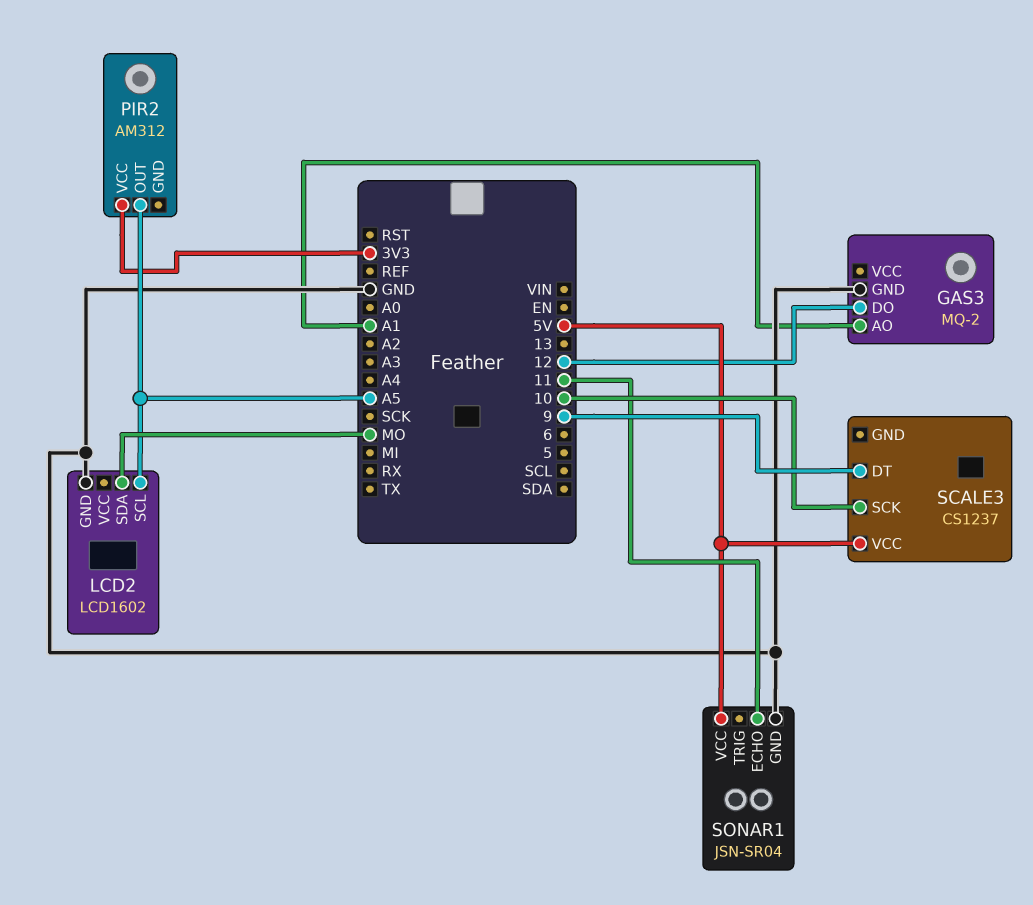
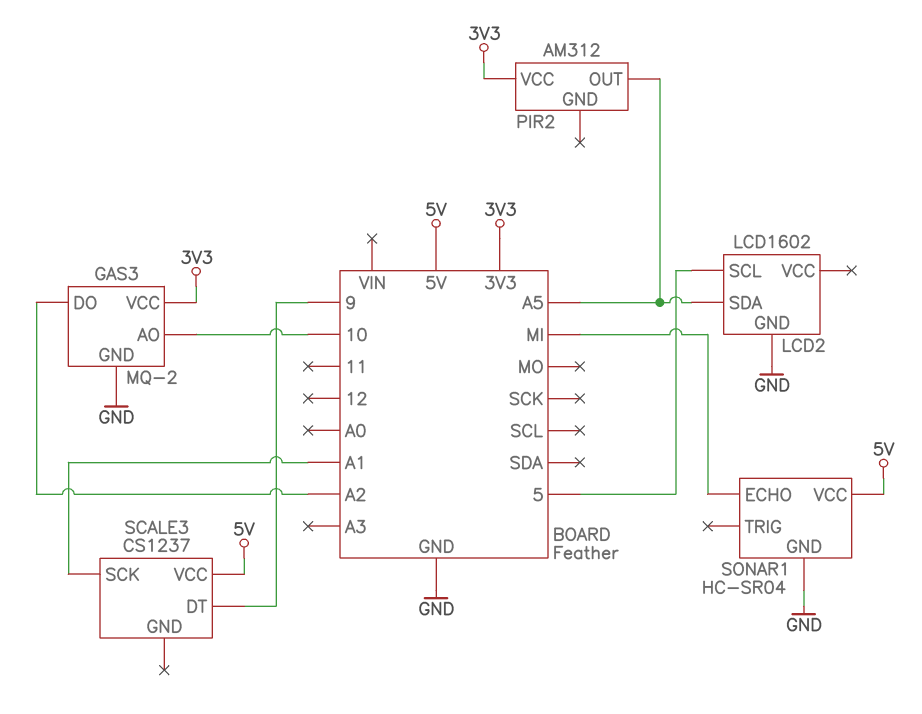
GAS3 pin AO: A1 -> 10
GAS3 pin DO: 12 -> A2
GAS3 pin VCC: none -> 3V3
LCD2 pin SCL: A5 -> 5
LCD2 pin SDA: MO -> A5
SCALE3 pin SCK: 10 -> A1
SONAR1: JSN-SR04 -> HC-SR04
SONAR1 pin ECHO: 11 -> MI

